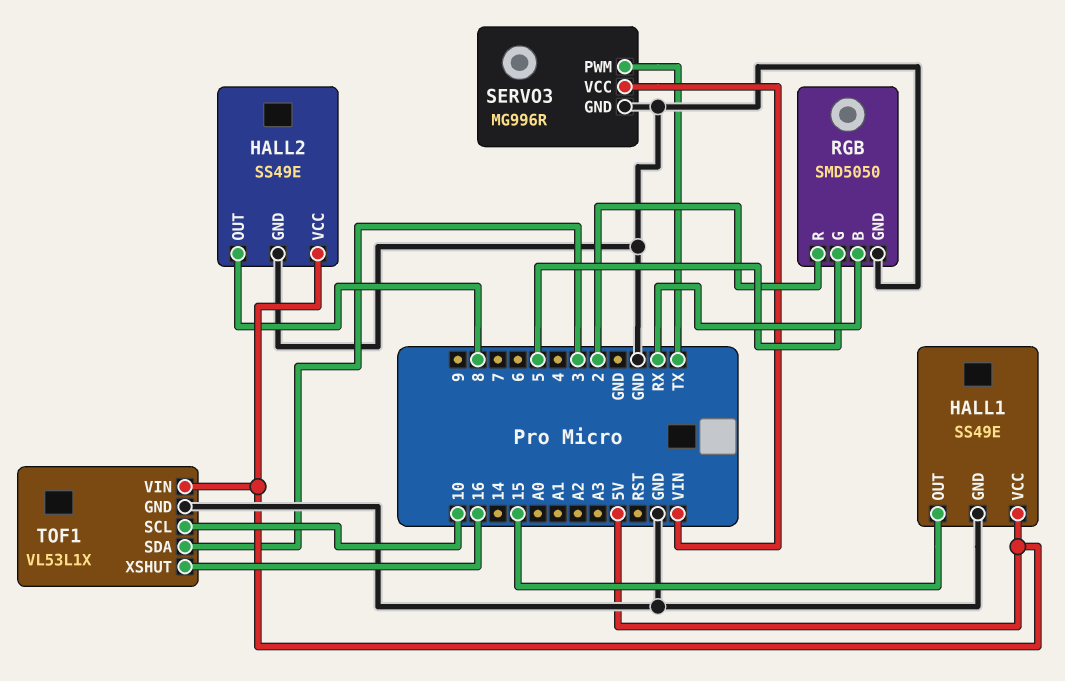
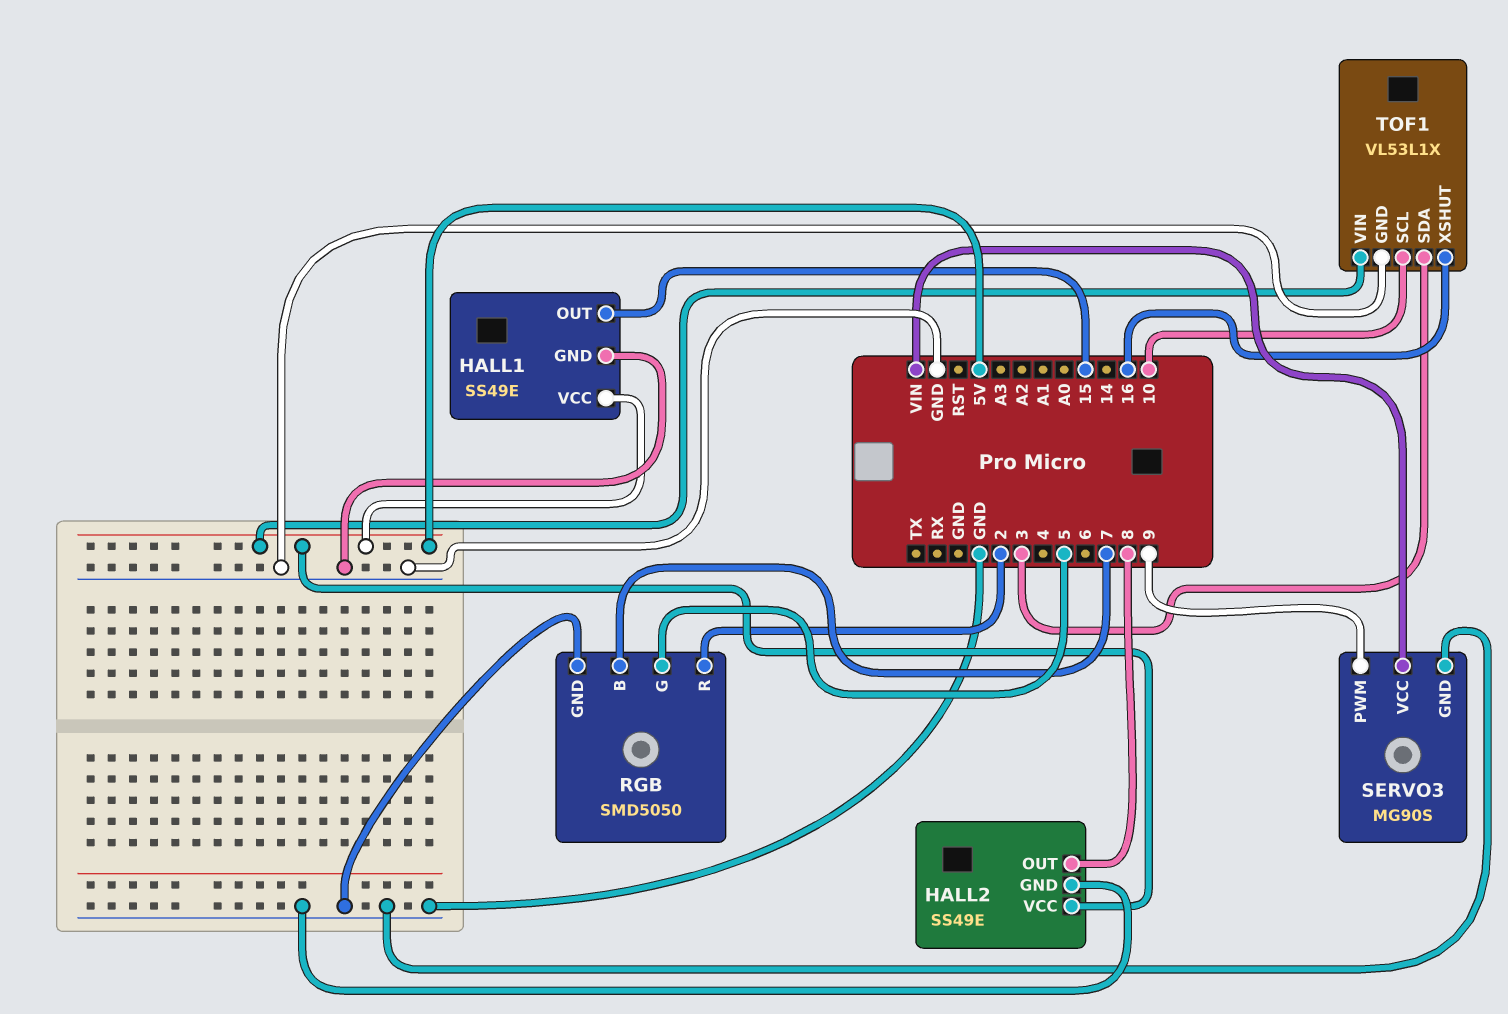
RGB pin B: RX -> 7
SERVO3: MG996R -> MG90S
SERVO3 pin PWM: TX -> 9

